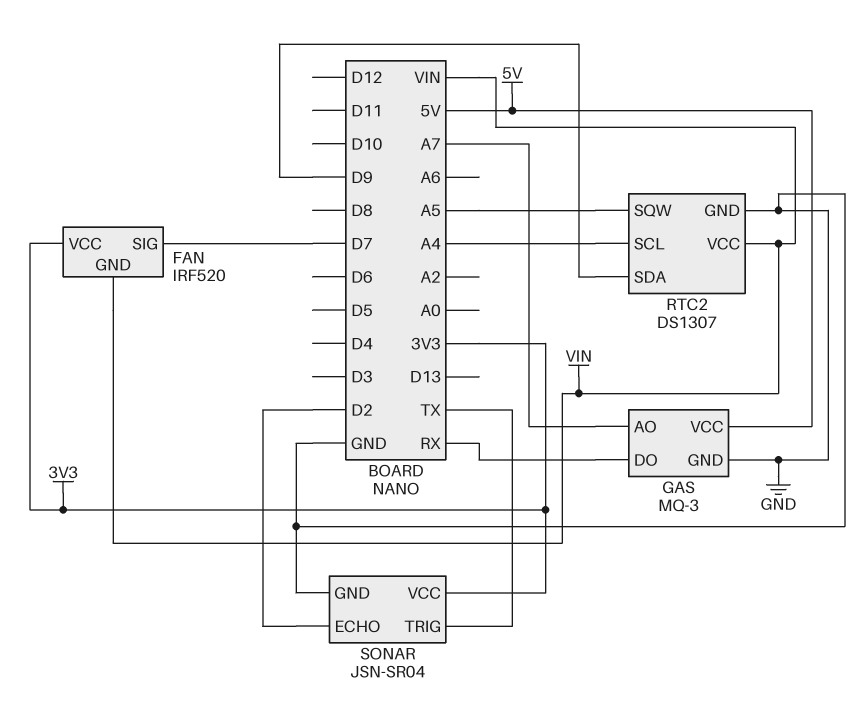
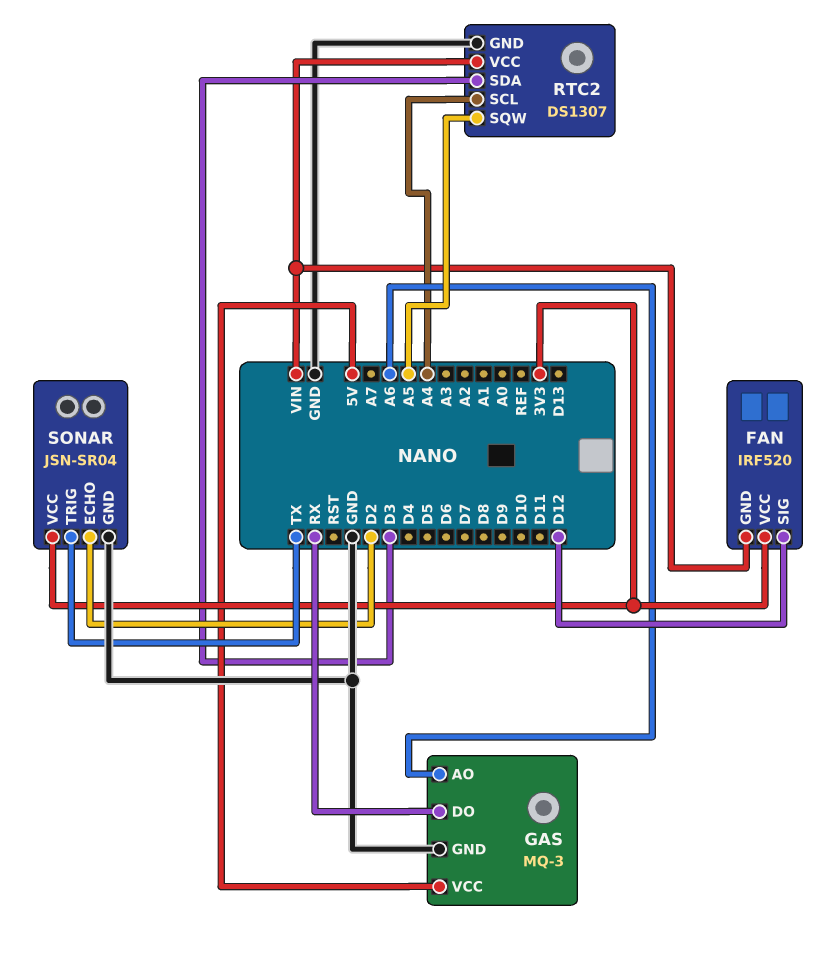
FAN pin SIG: D7 -> D12
GAS pin AO: A7 -> A6
RTC2 pin SDA: D9 -> D3

